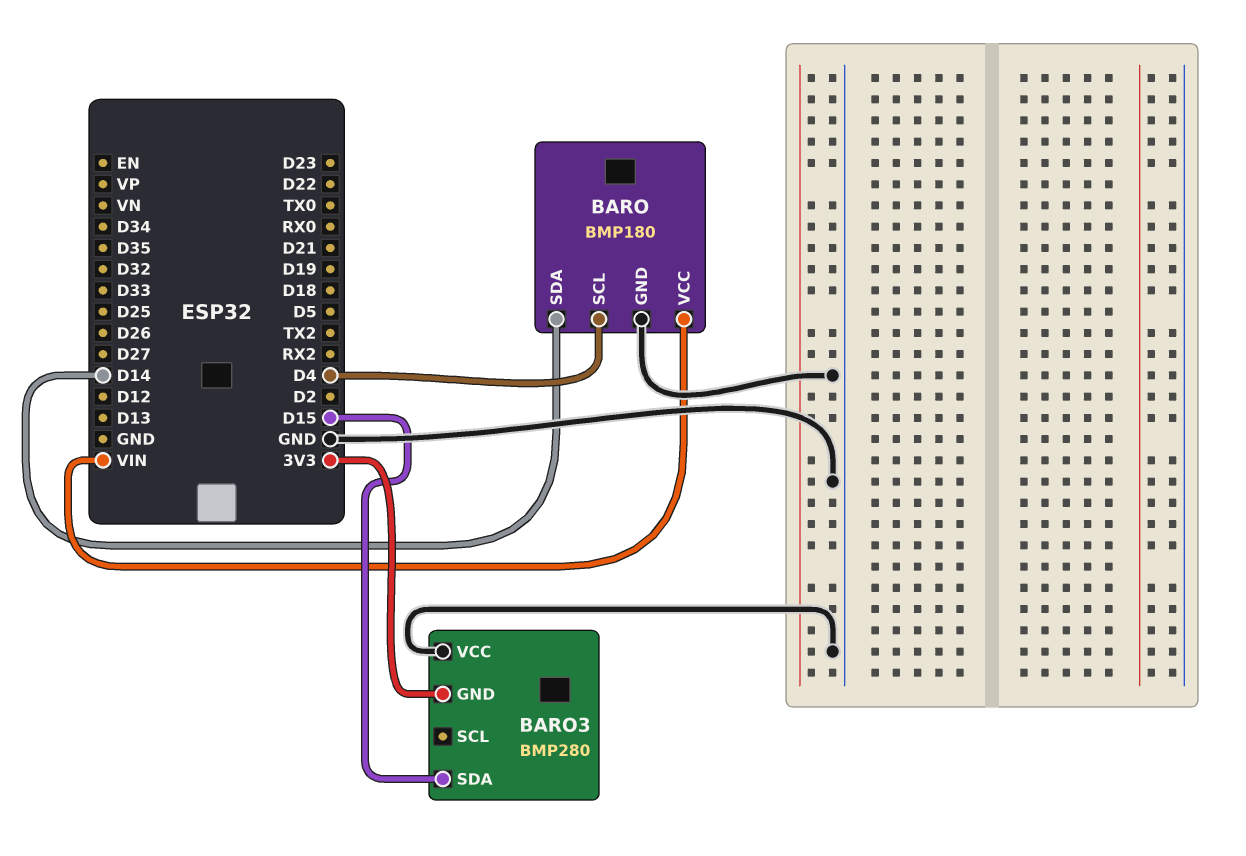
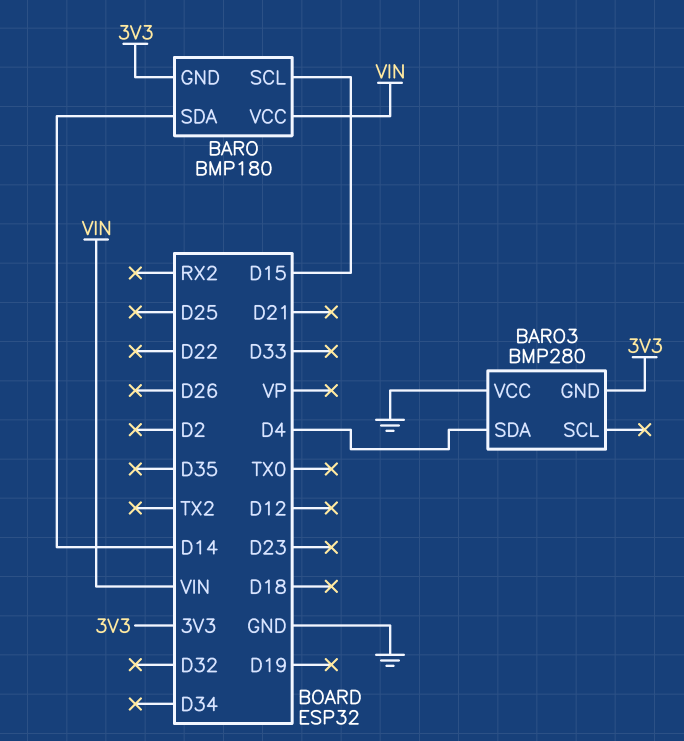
BARO pin GND: GND -> 3V3
BARO pin SCL: D4 -> D15
BARO3 pin SDA: D15 -> D4

